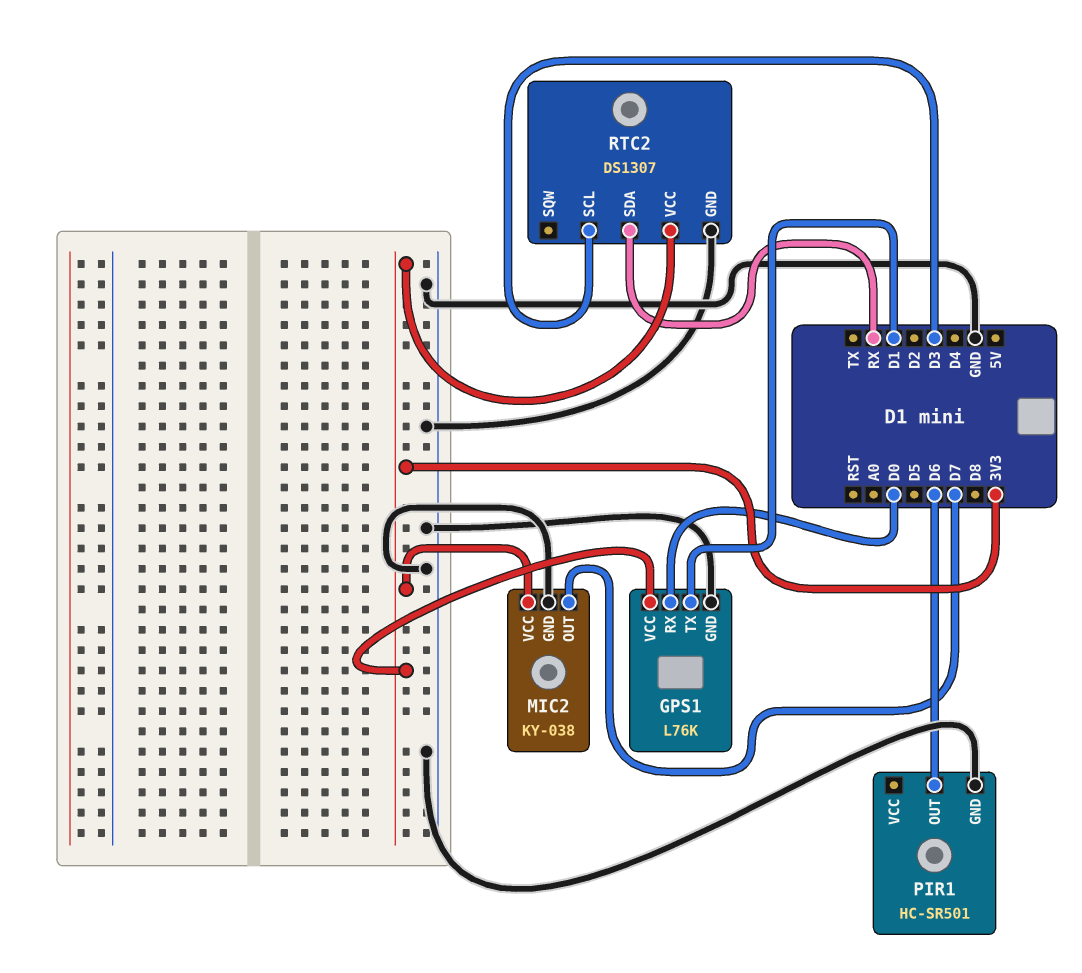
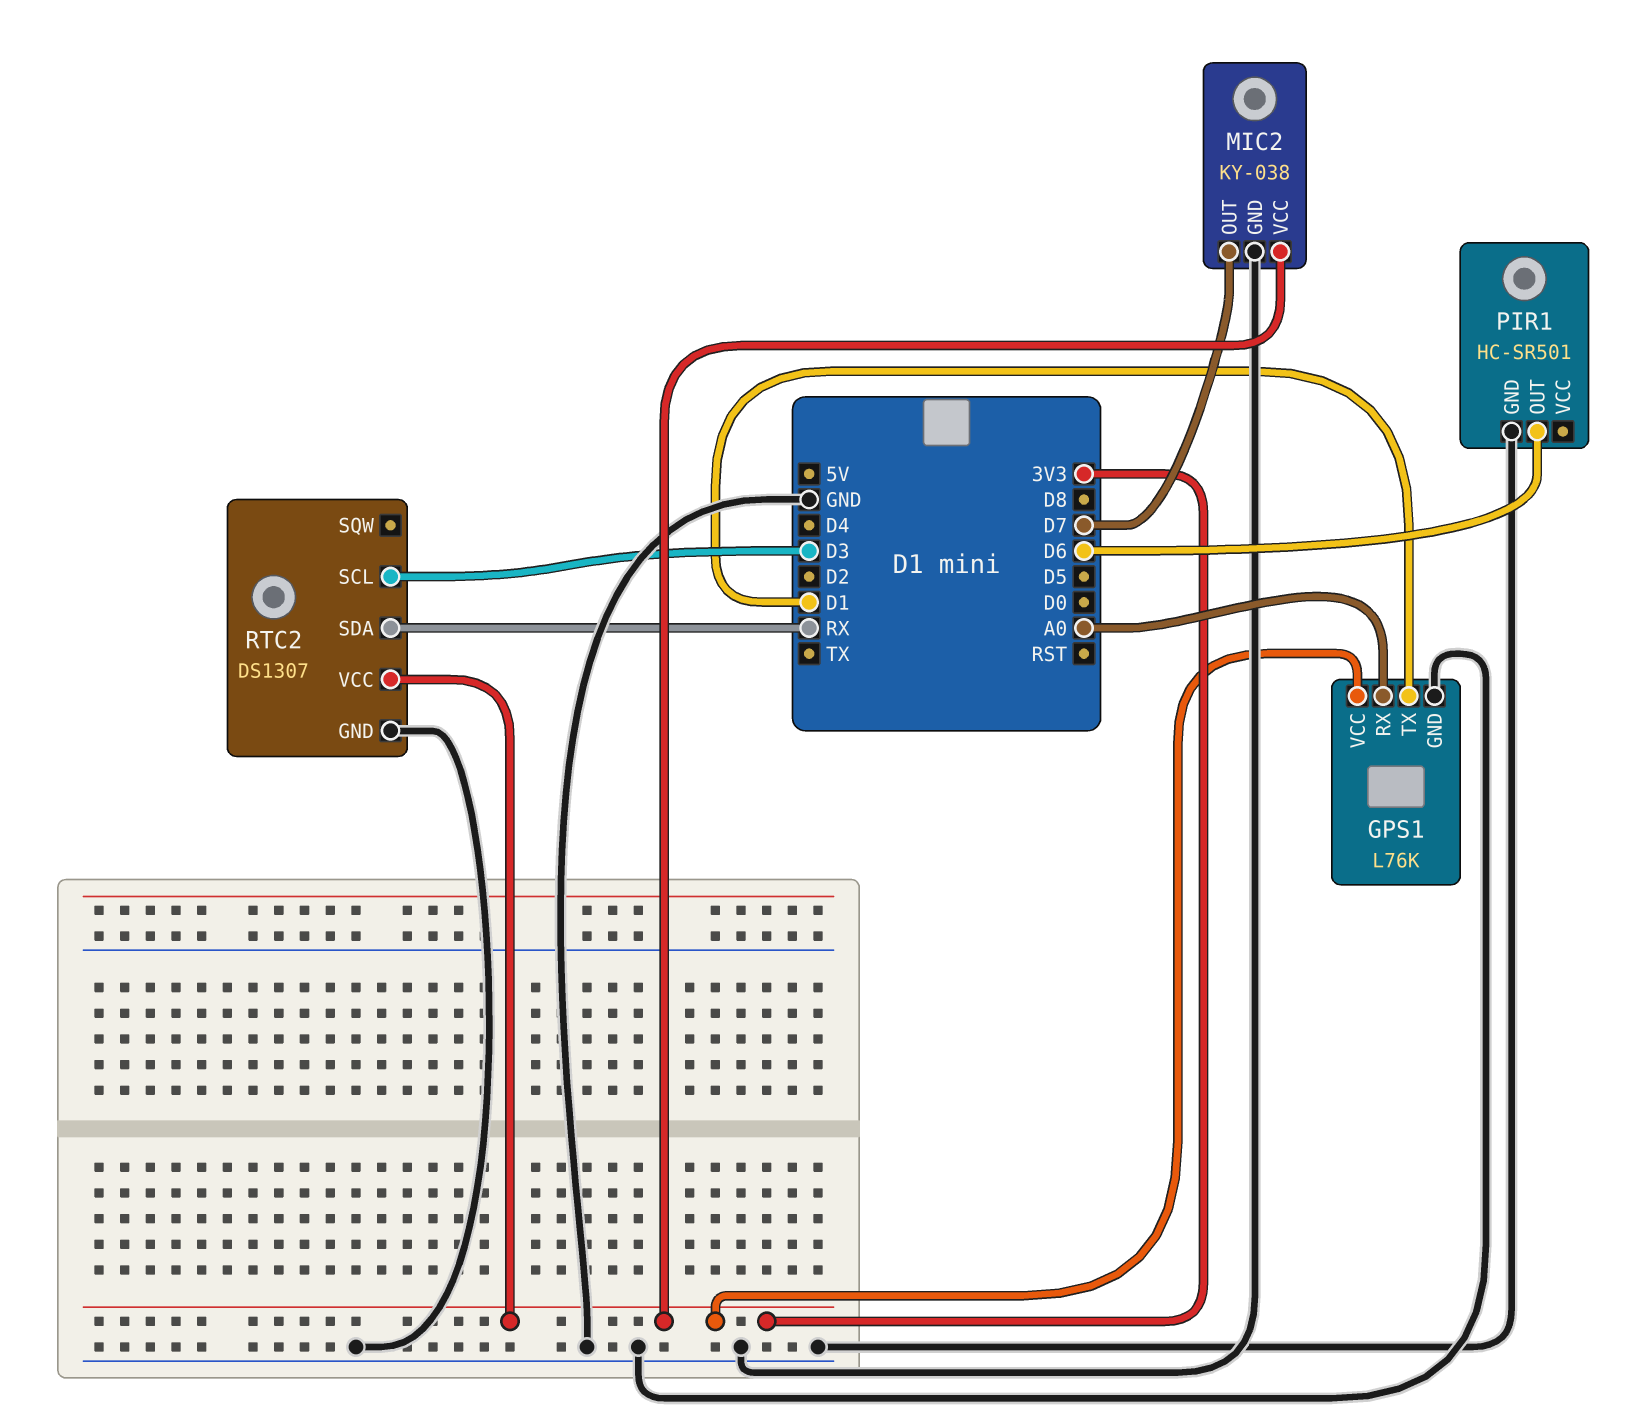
GPS1 pin RX: D0 -> A0

